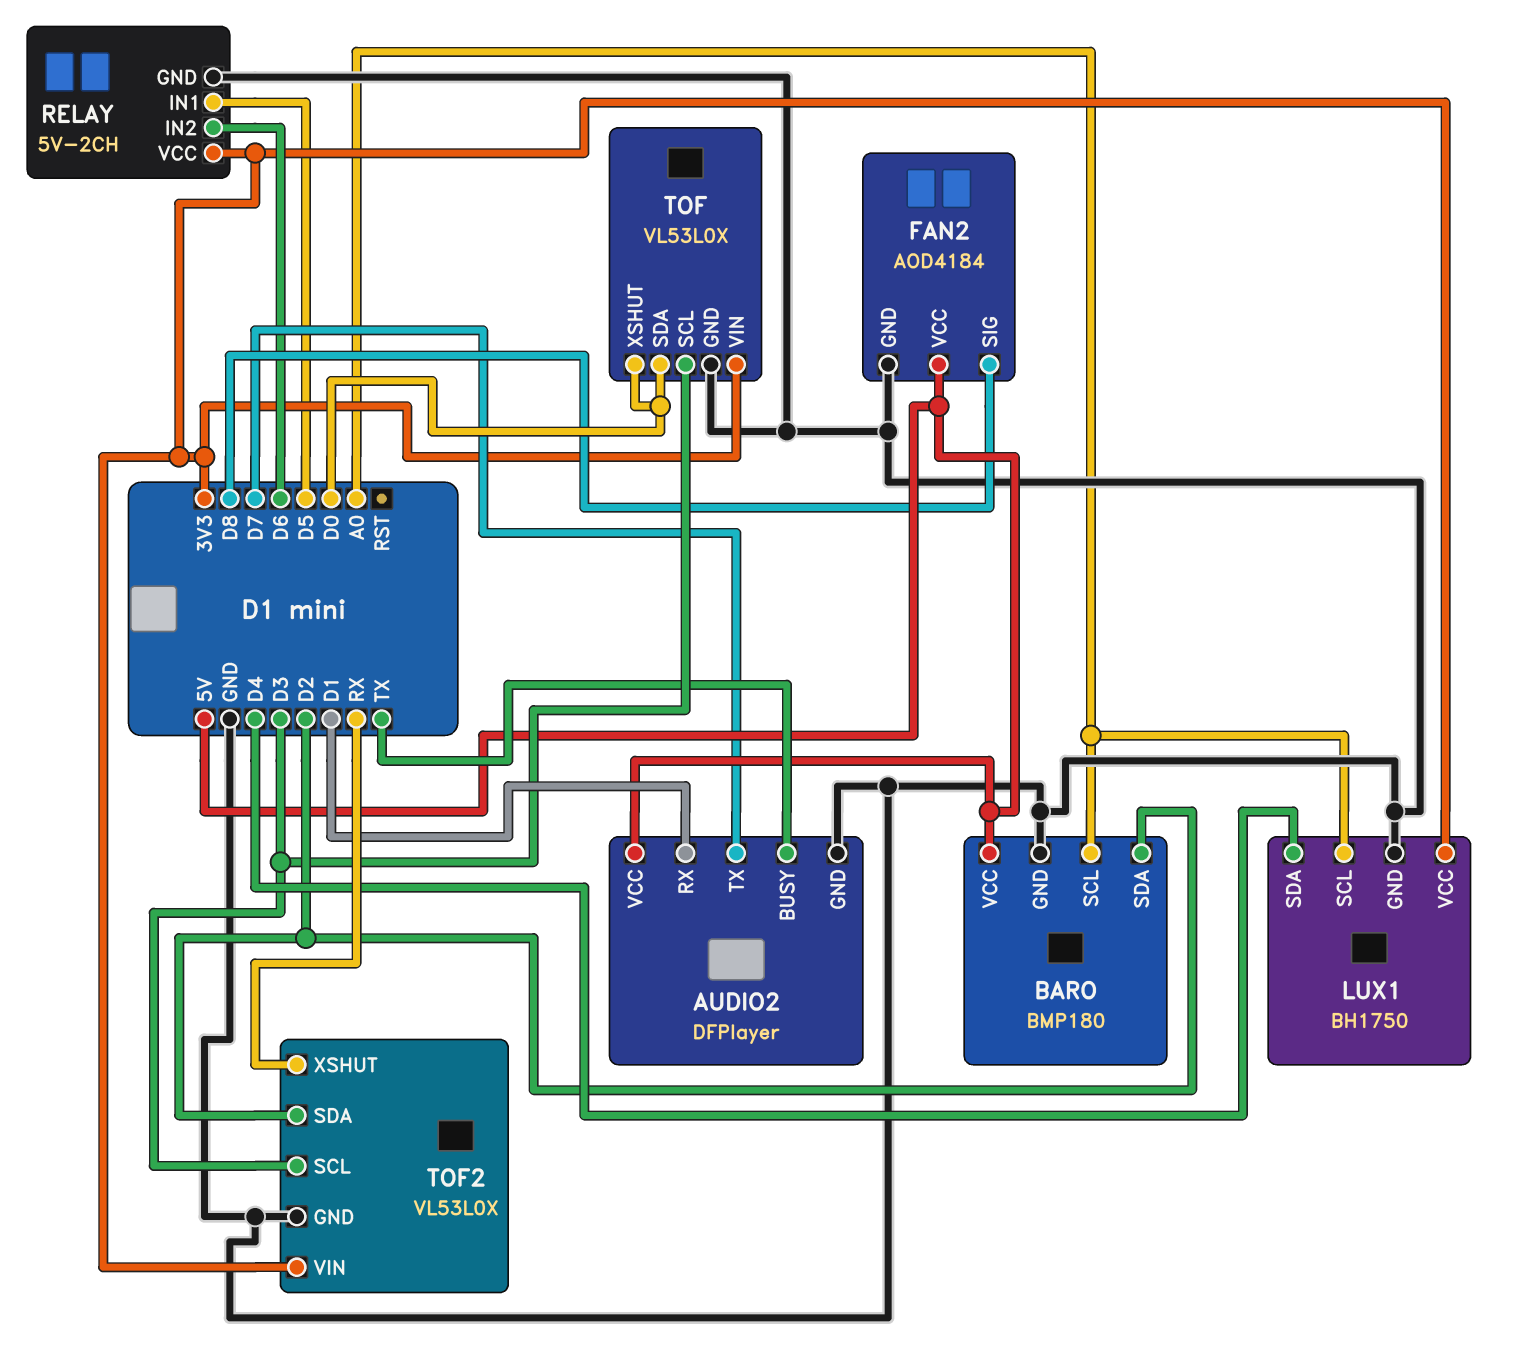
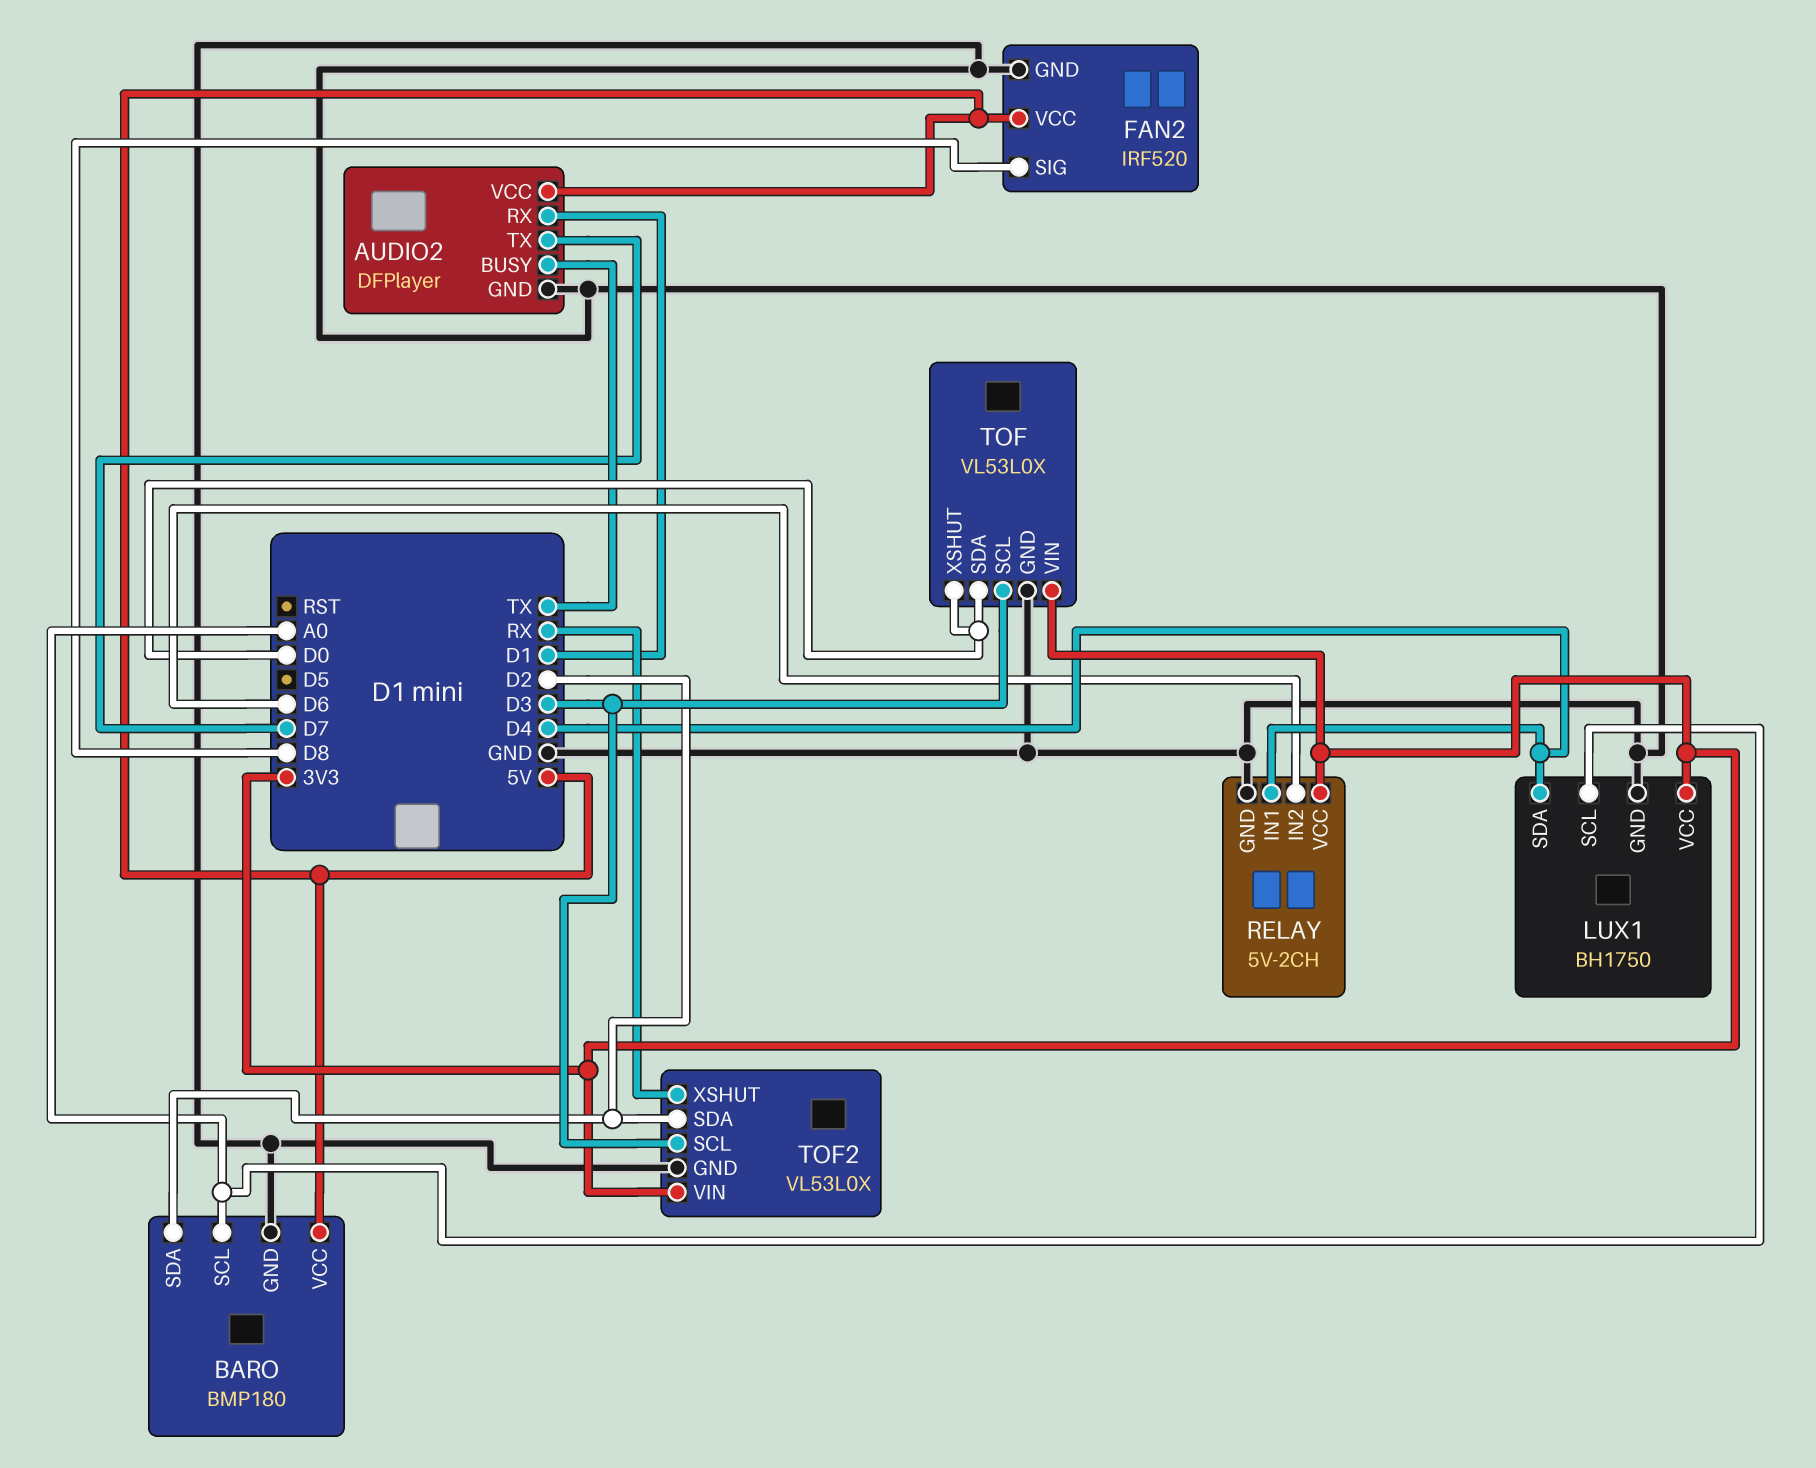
FAN2: AOD4184 -> IRF520
RELAY pin IN1: D5 -> D4

